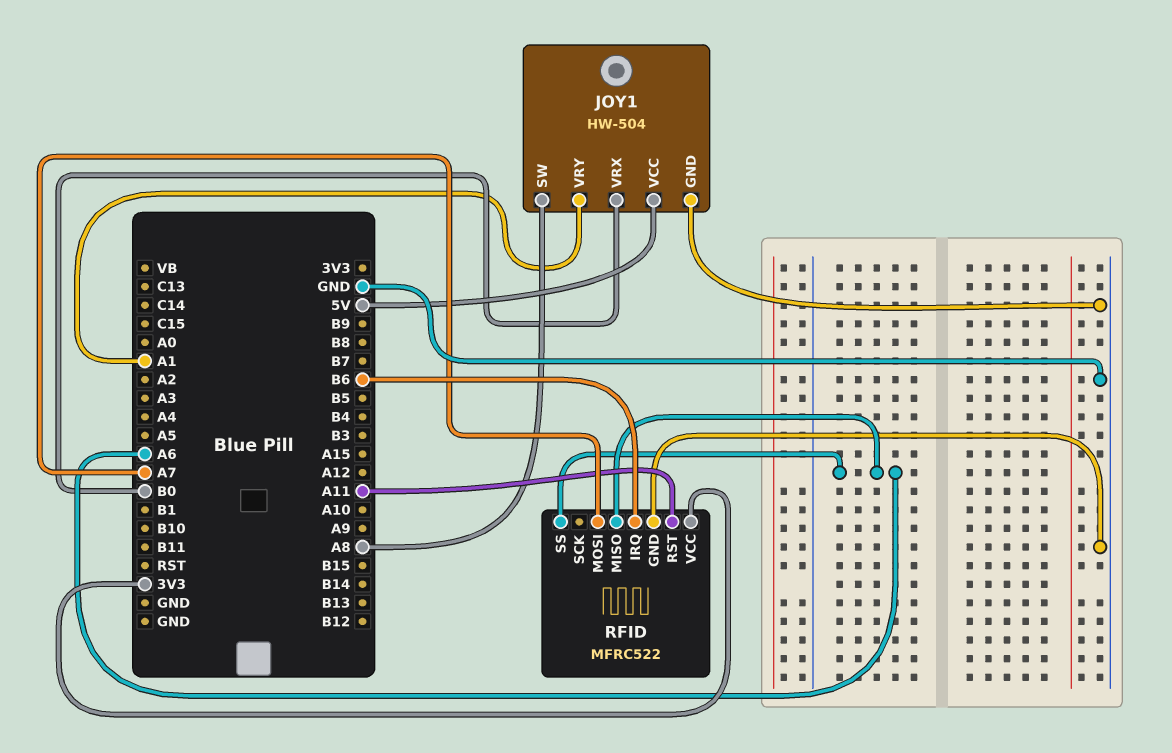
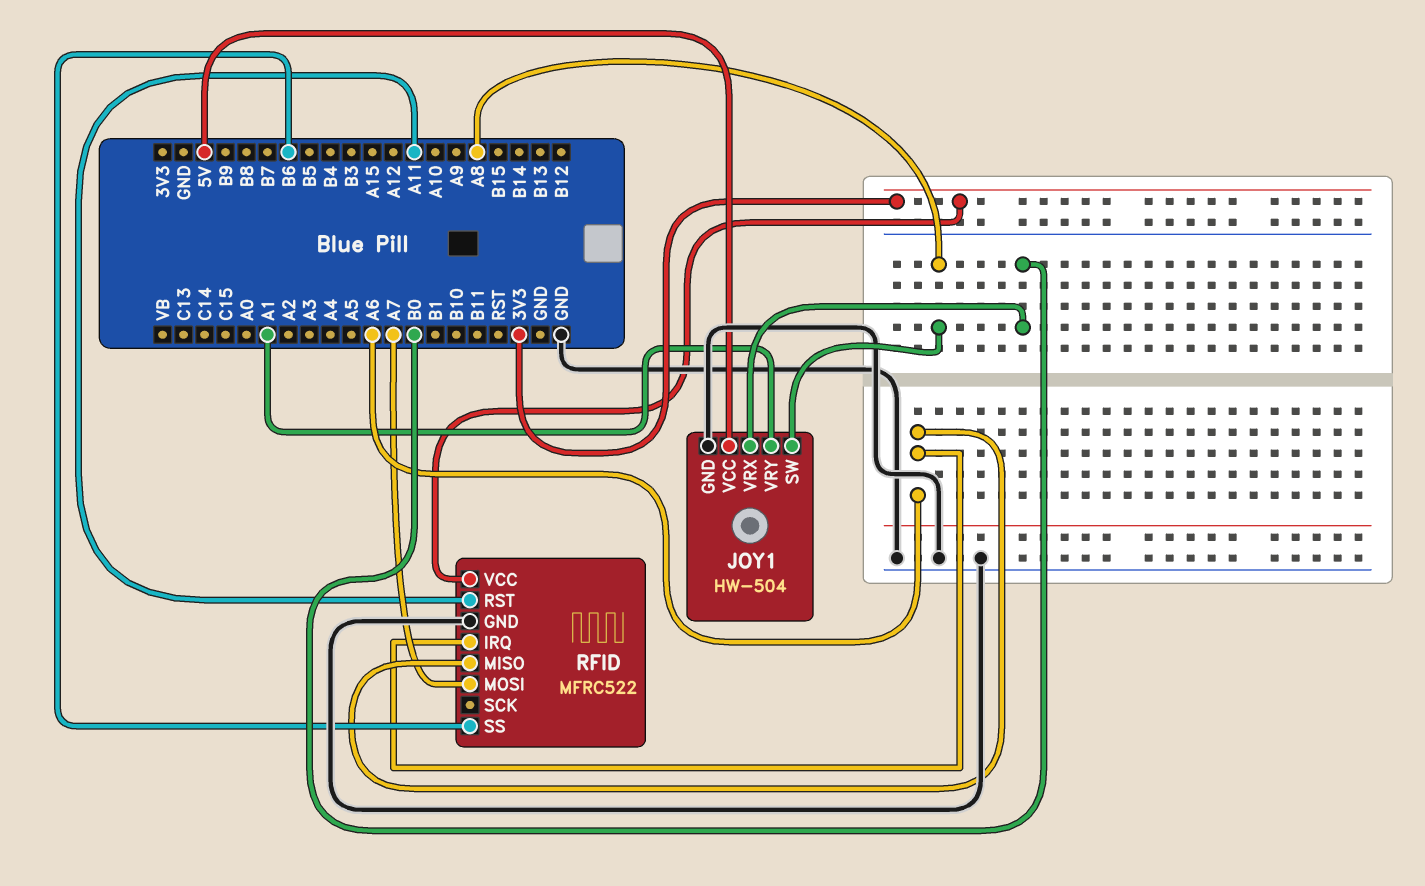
RFID pin IRQ: B6 -> A6
RFID pin SS: A6 -> B6

